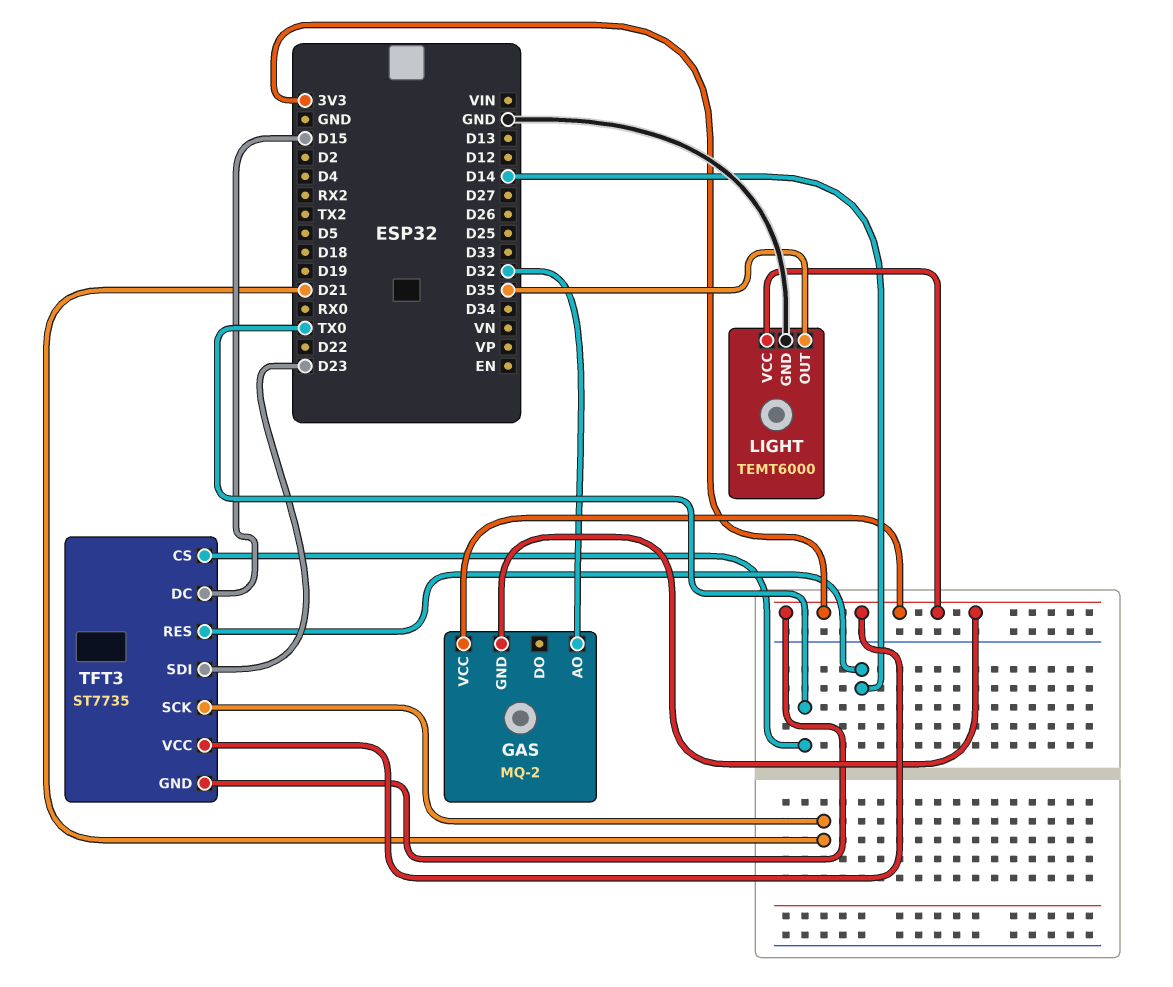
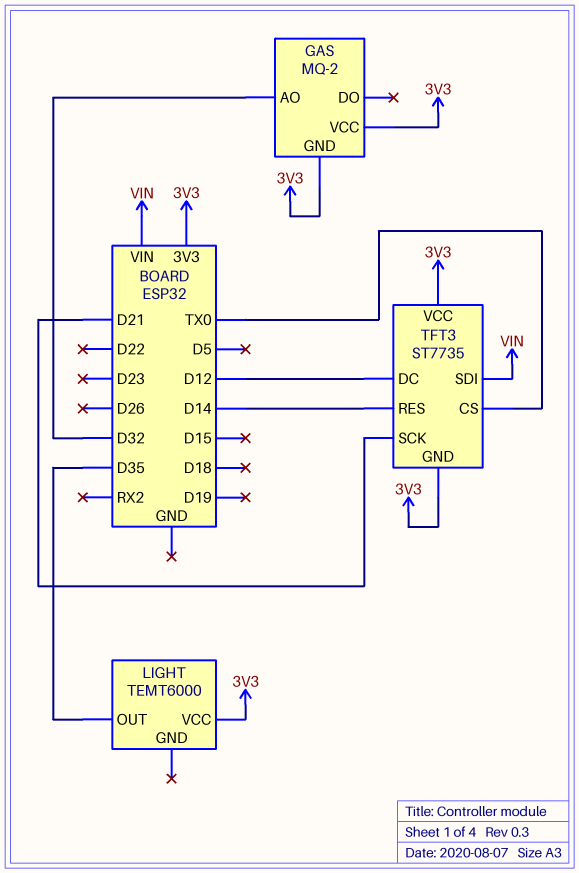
LIGHT pin GND: GND -> none
TFT3 pin DC: D15 -> D12
TFT3 pin SDI: D23 -> VIN

